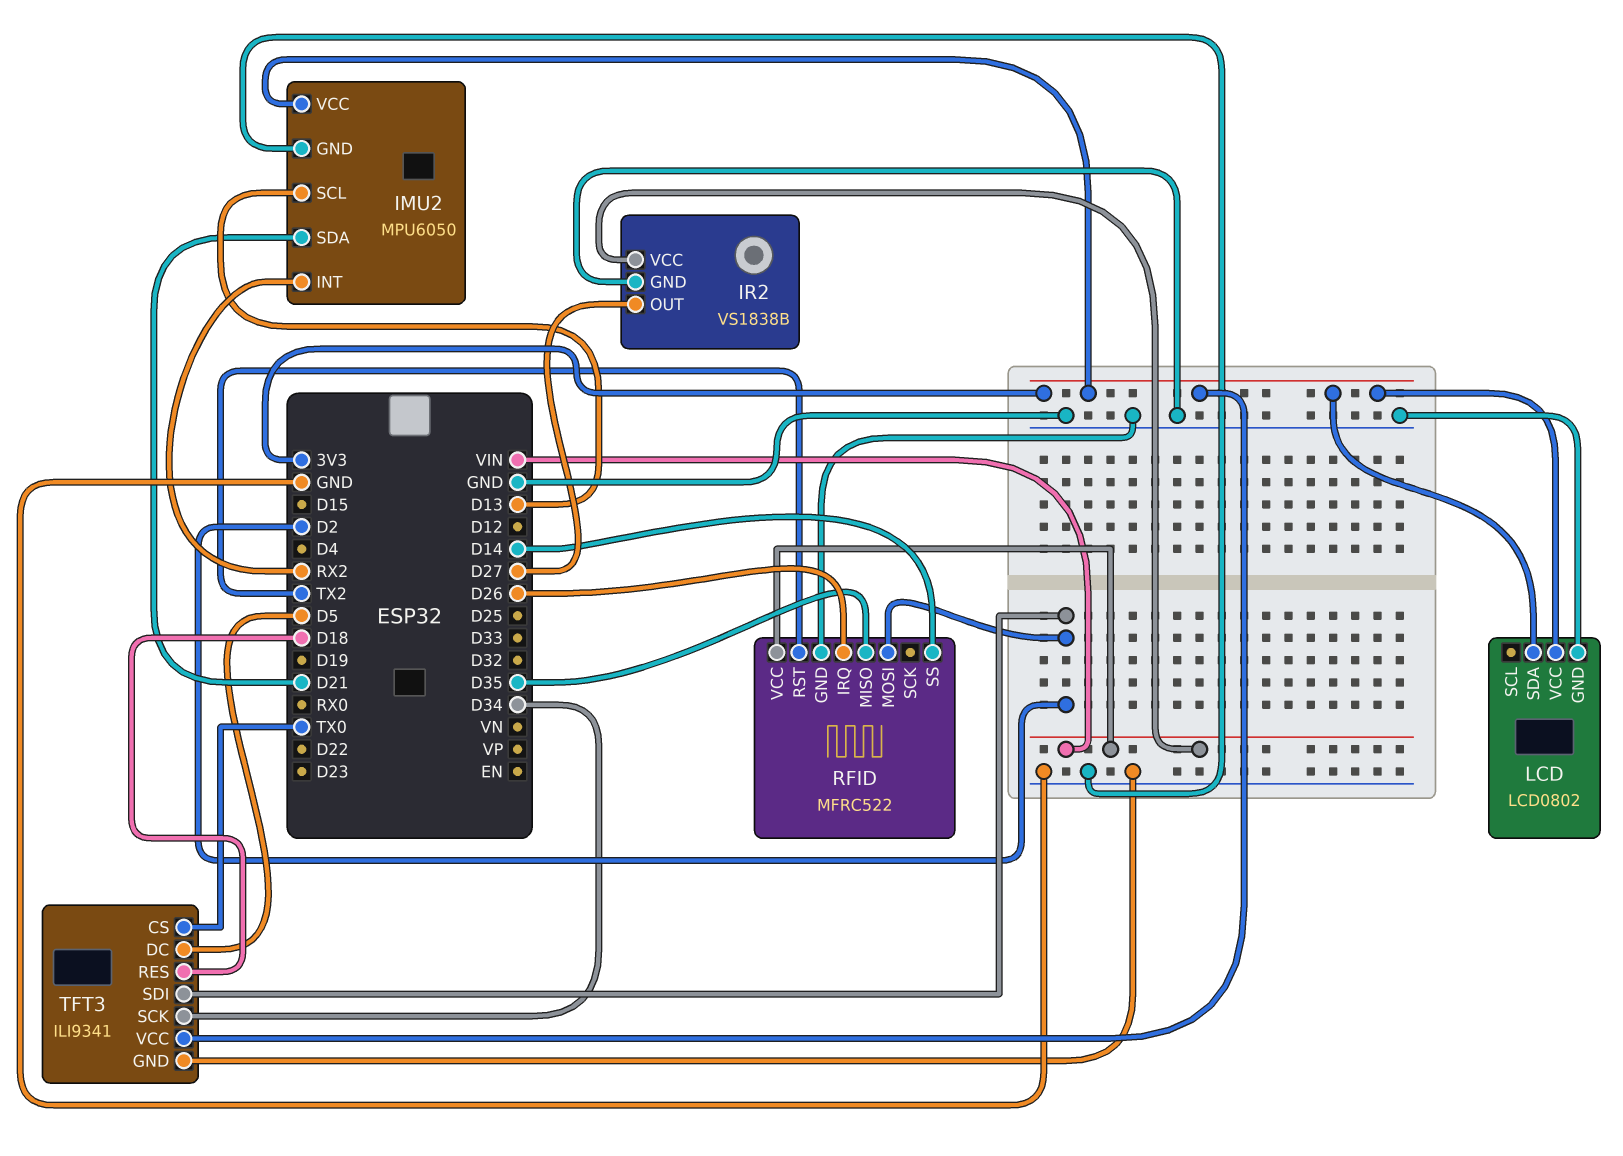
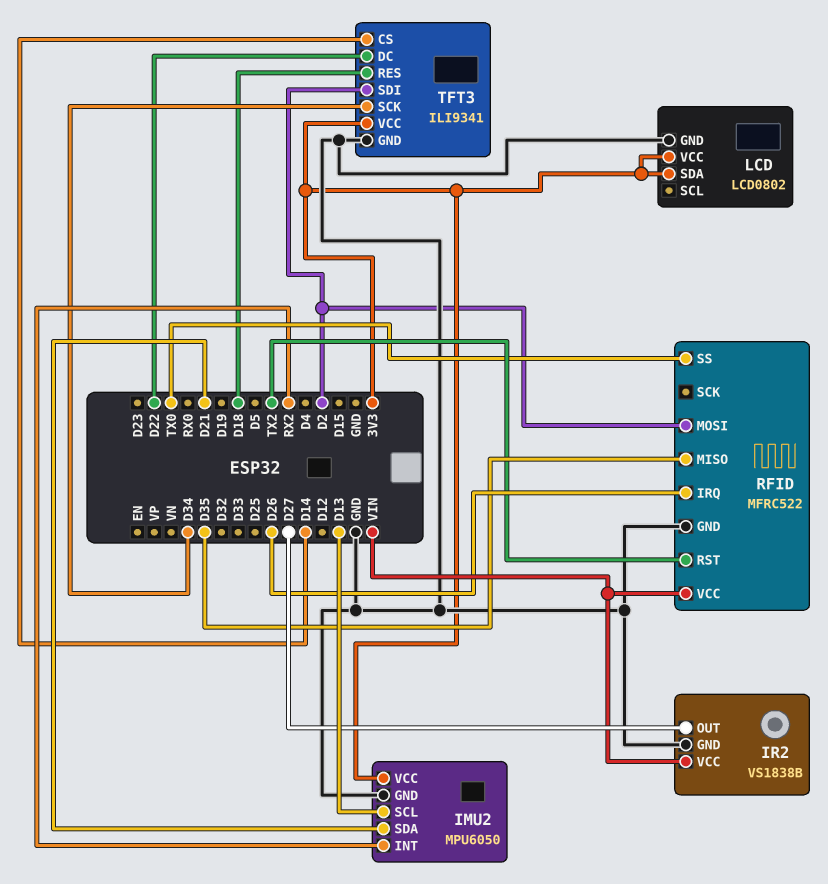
RFID pin SS: D14 -> TX0
TFT3 pin CS: TX0 -> D14
TFT3 pin DC: D5 -> D22

